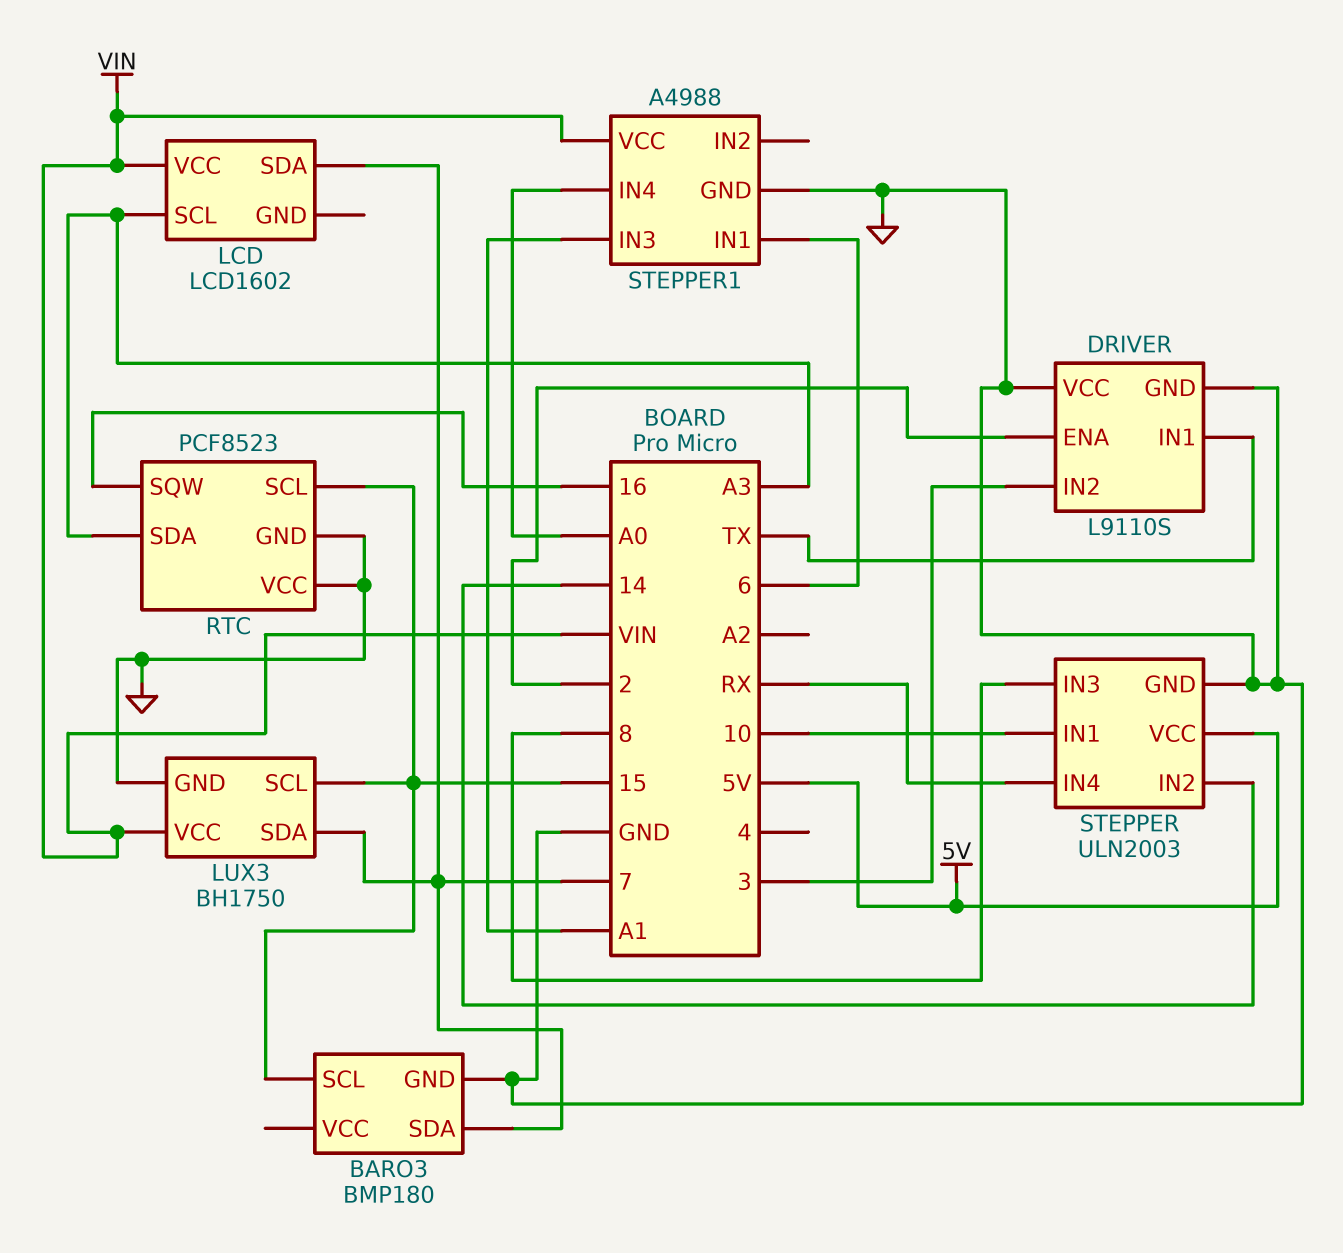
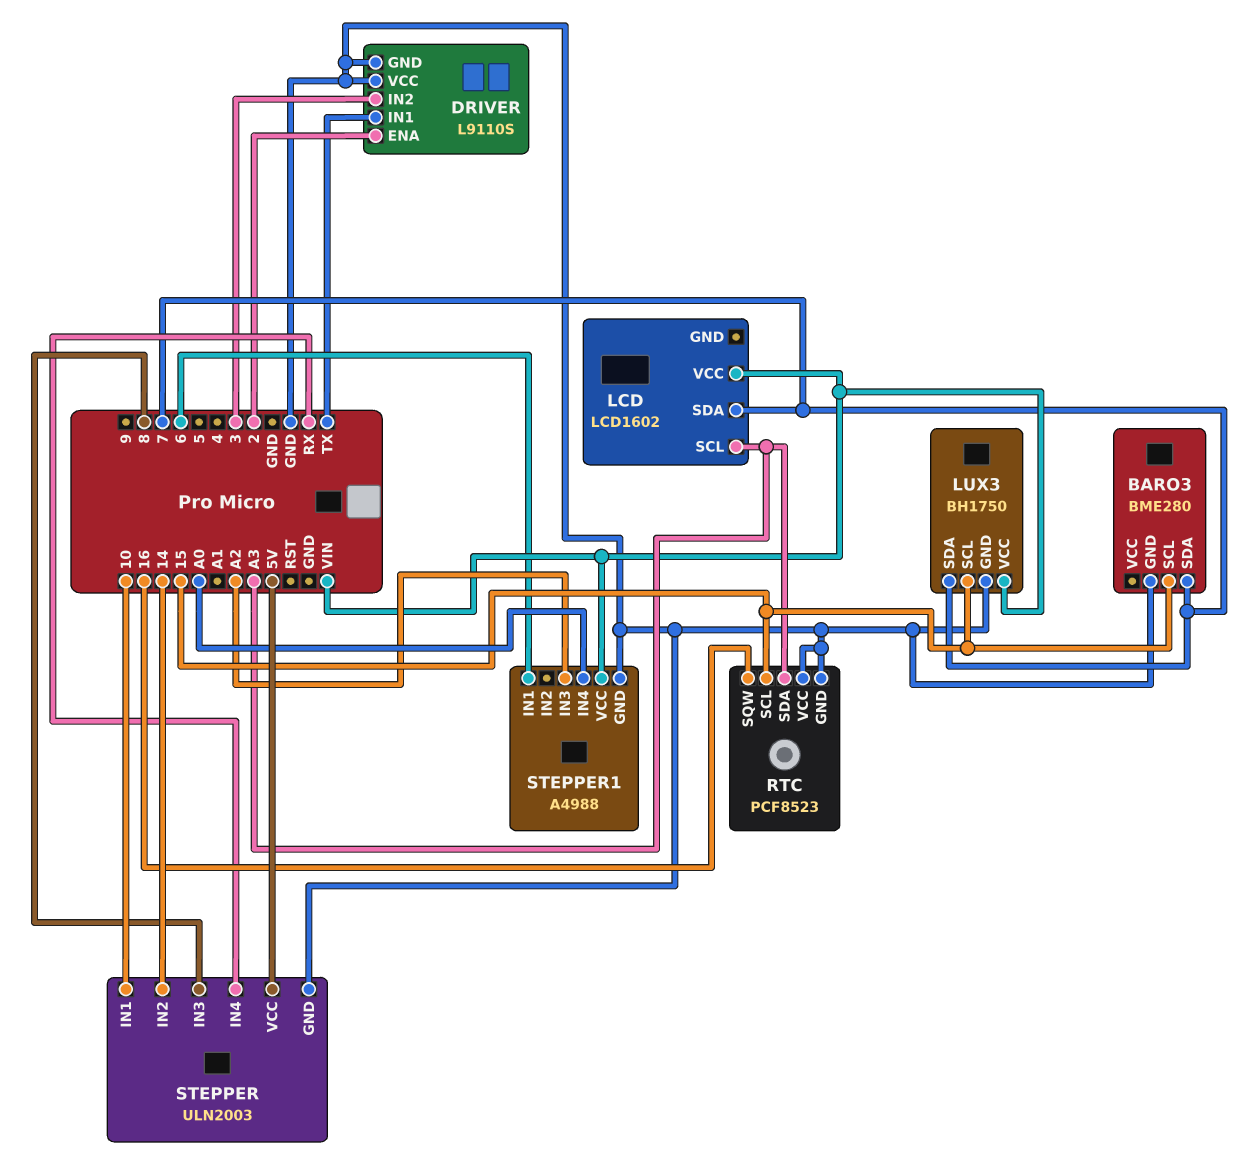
BARO3: BMP180 -> BME280
STEPPER1 pin IN3: A1 -> A2

